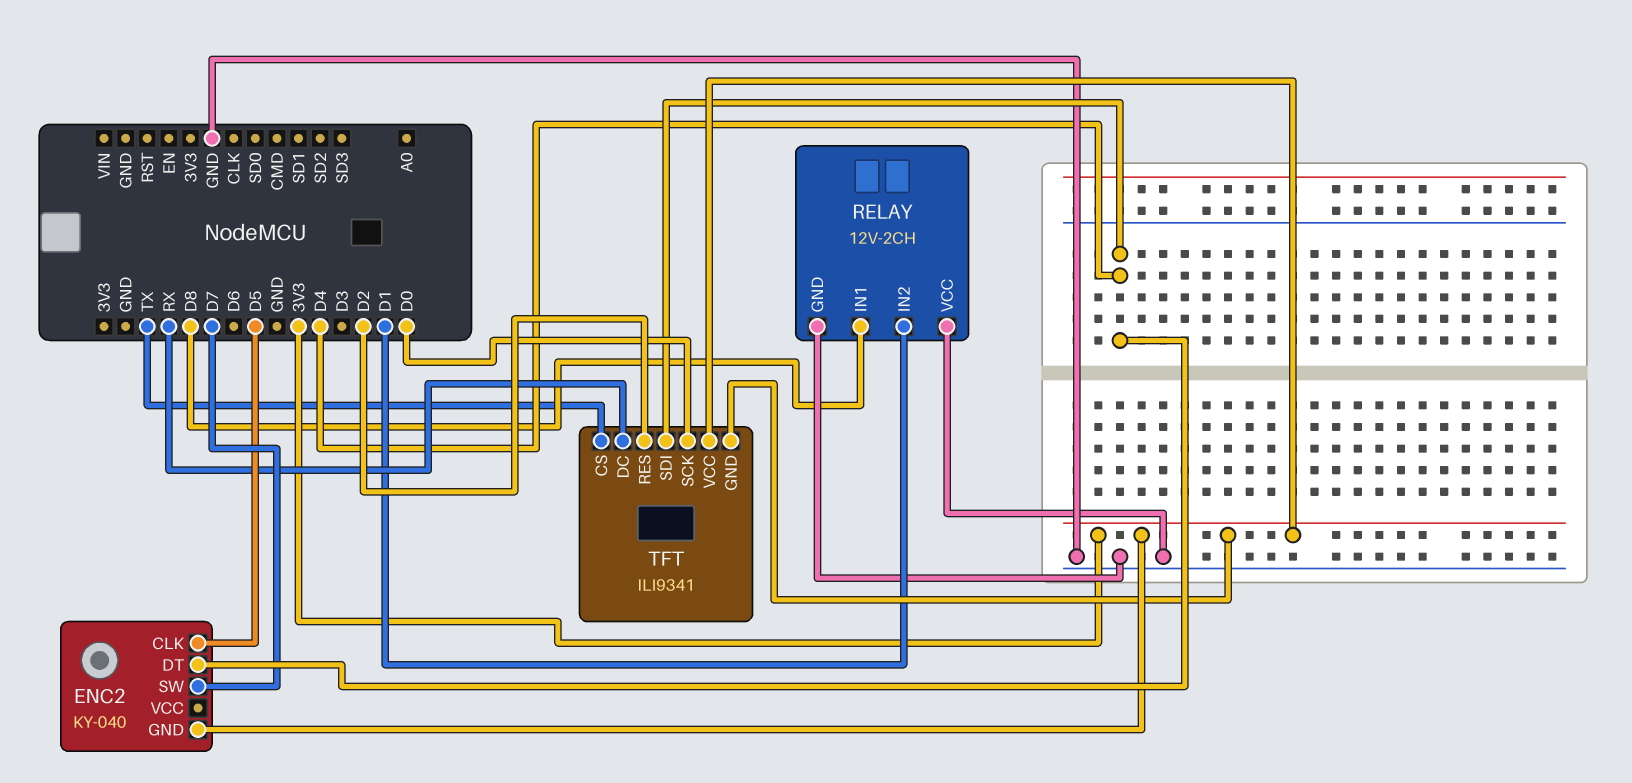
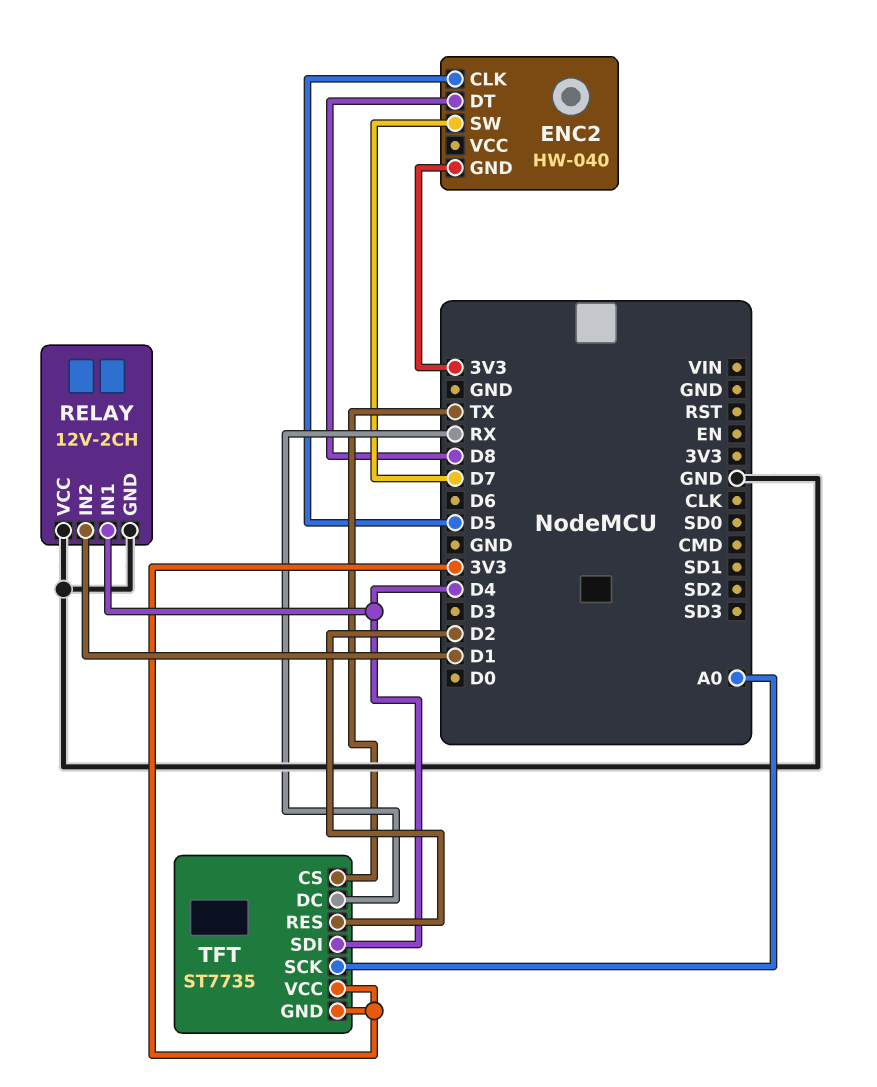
ENC2: KY-040 -> HW-040
ENC2 pin DT: D4 -> D8
RELAY pin IN1: D8 -> D4
TFT: ILI9341 -> ST7735
TFT pin SCK: D0 -> A0

